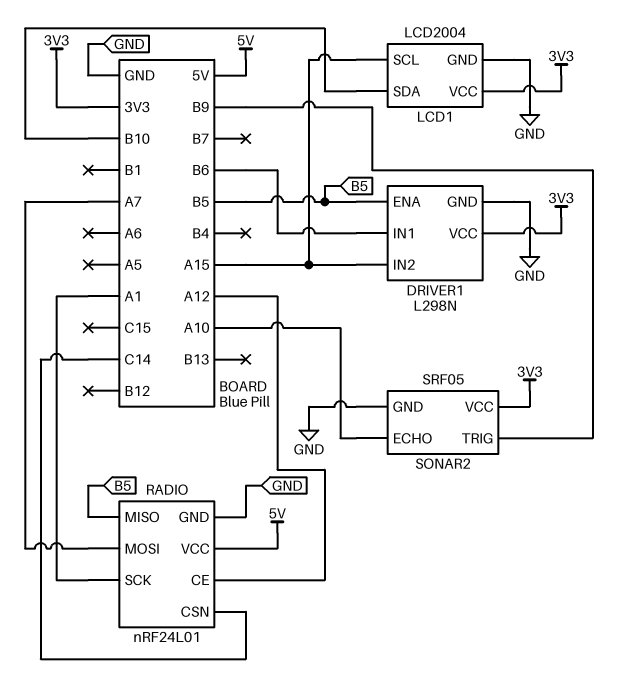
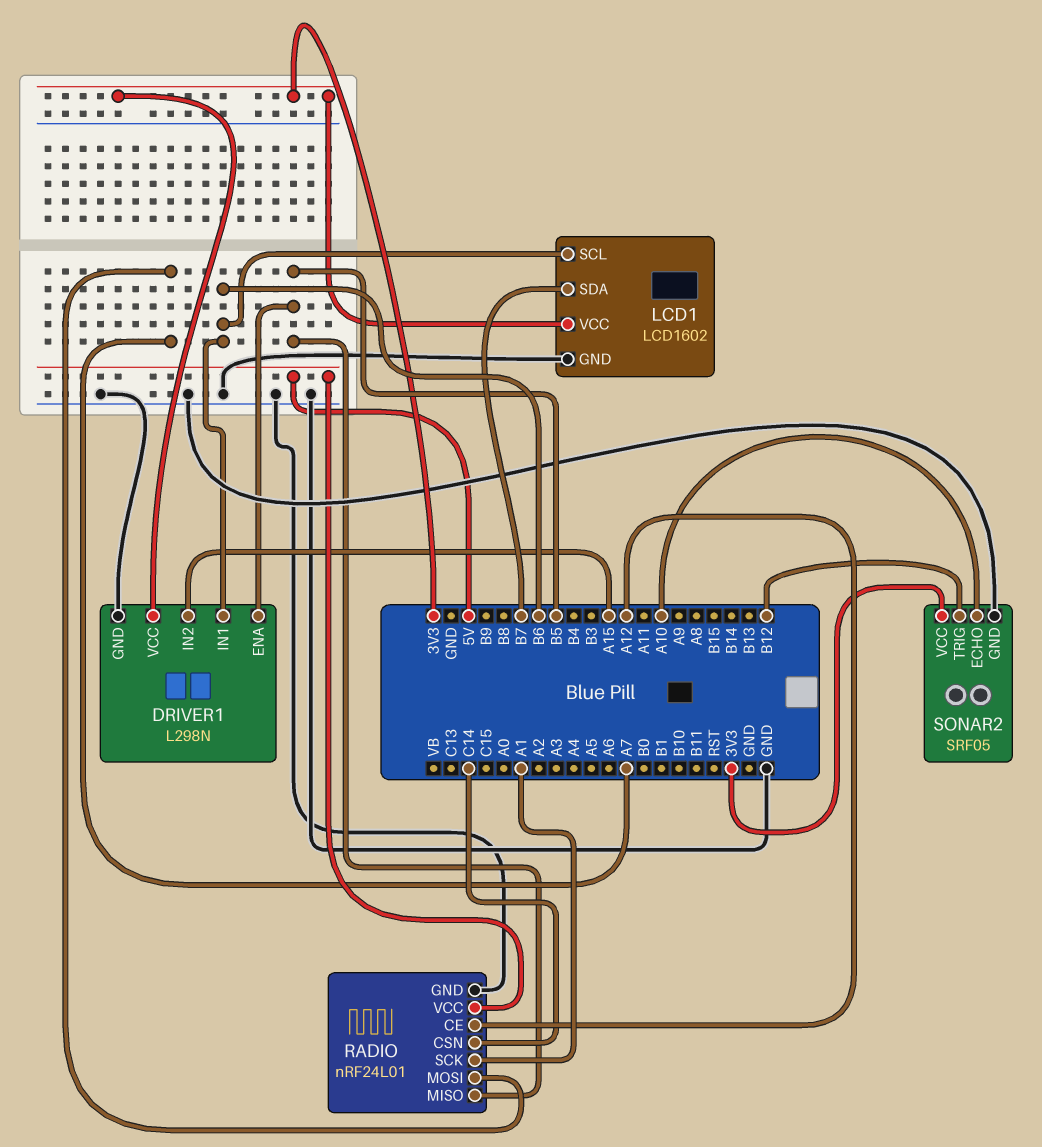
LCD1: LCD2004 -> LCD1602
LCD1 pin SCL: A15 -> B6
LCD1 pin SDA: B10 -> B7
SONAR2 pin TRIG: B9 -> B12

